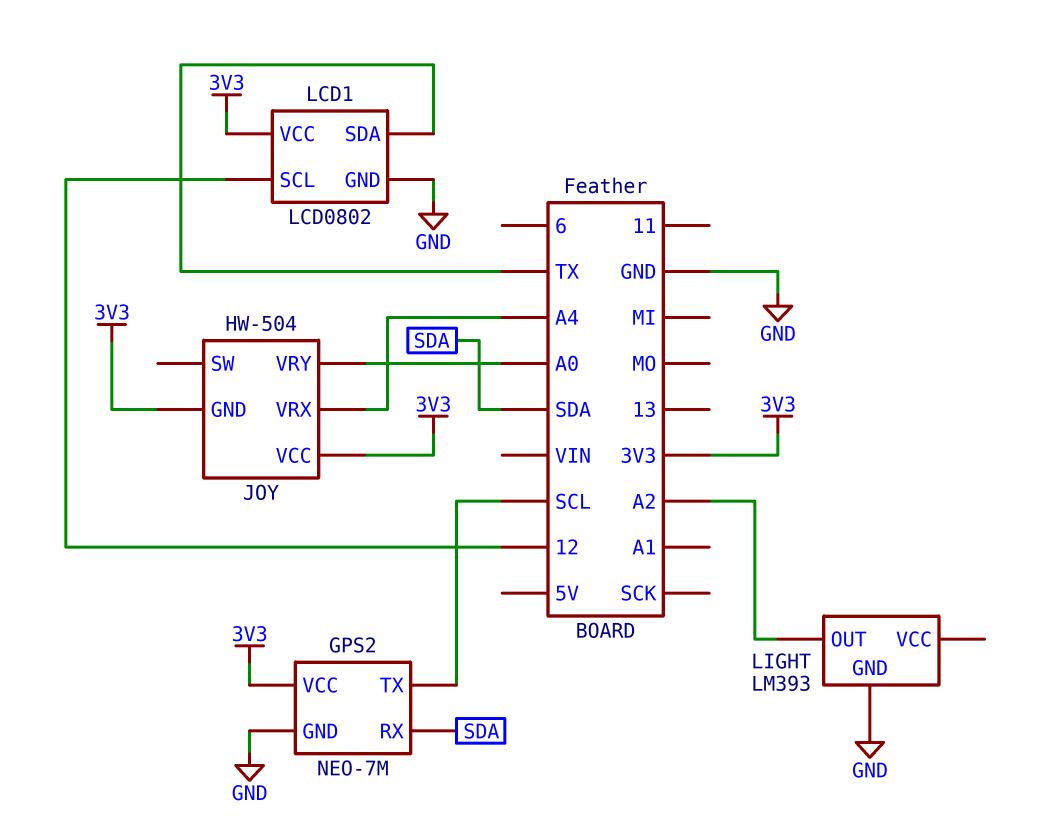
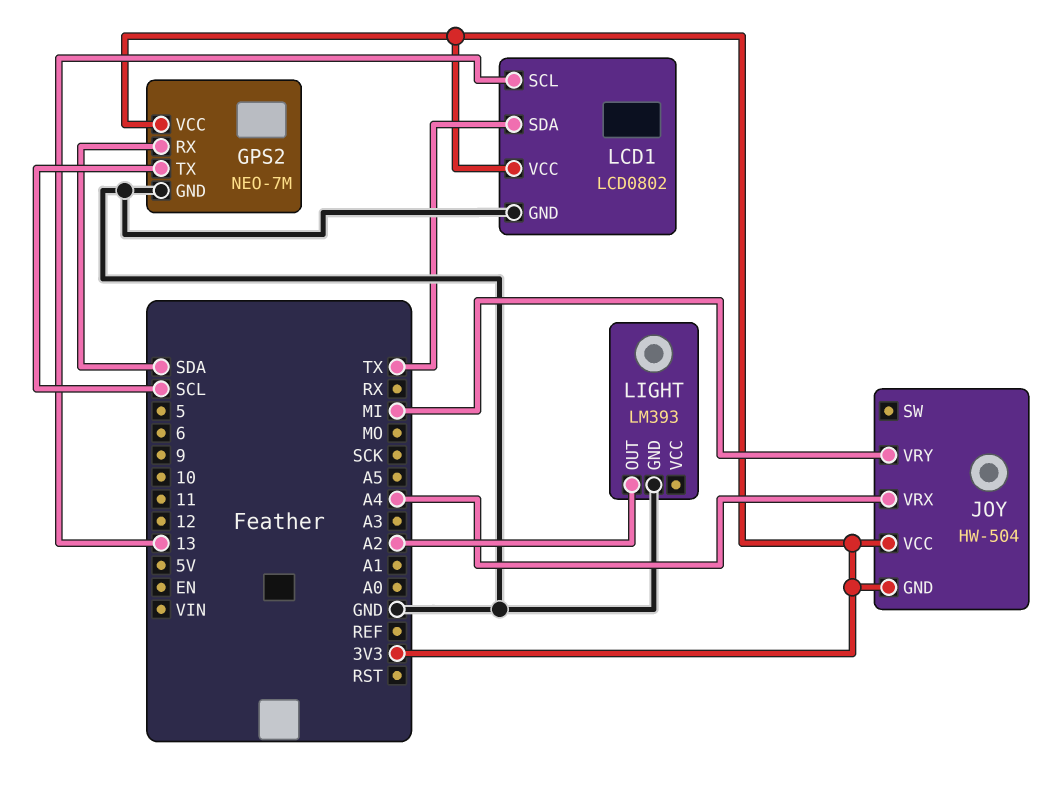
JOY pin VRY: A0 -> MI
LCD1 pin SCL: 12 -> 13

